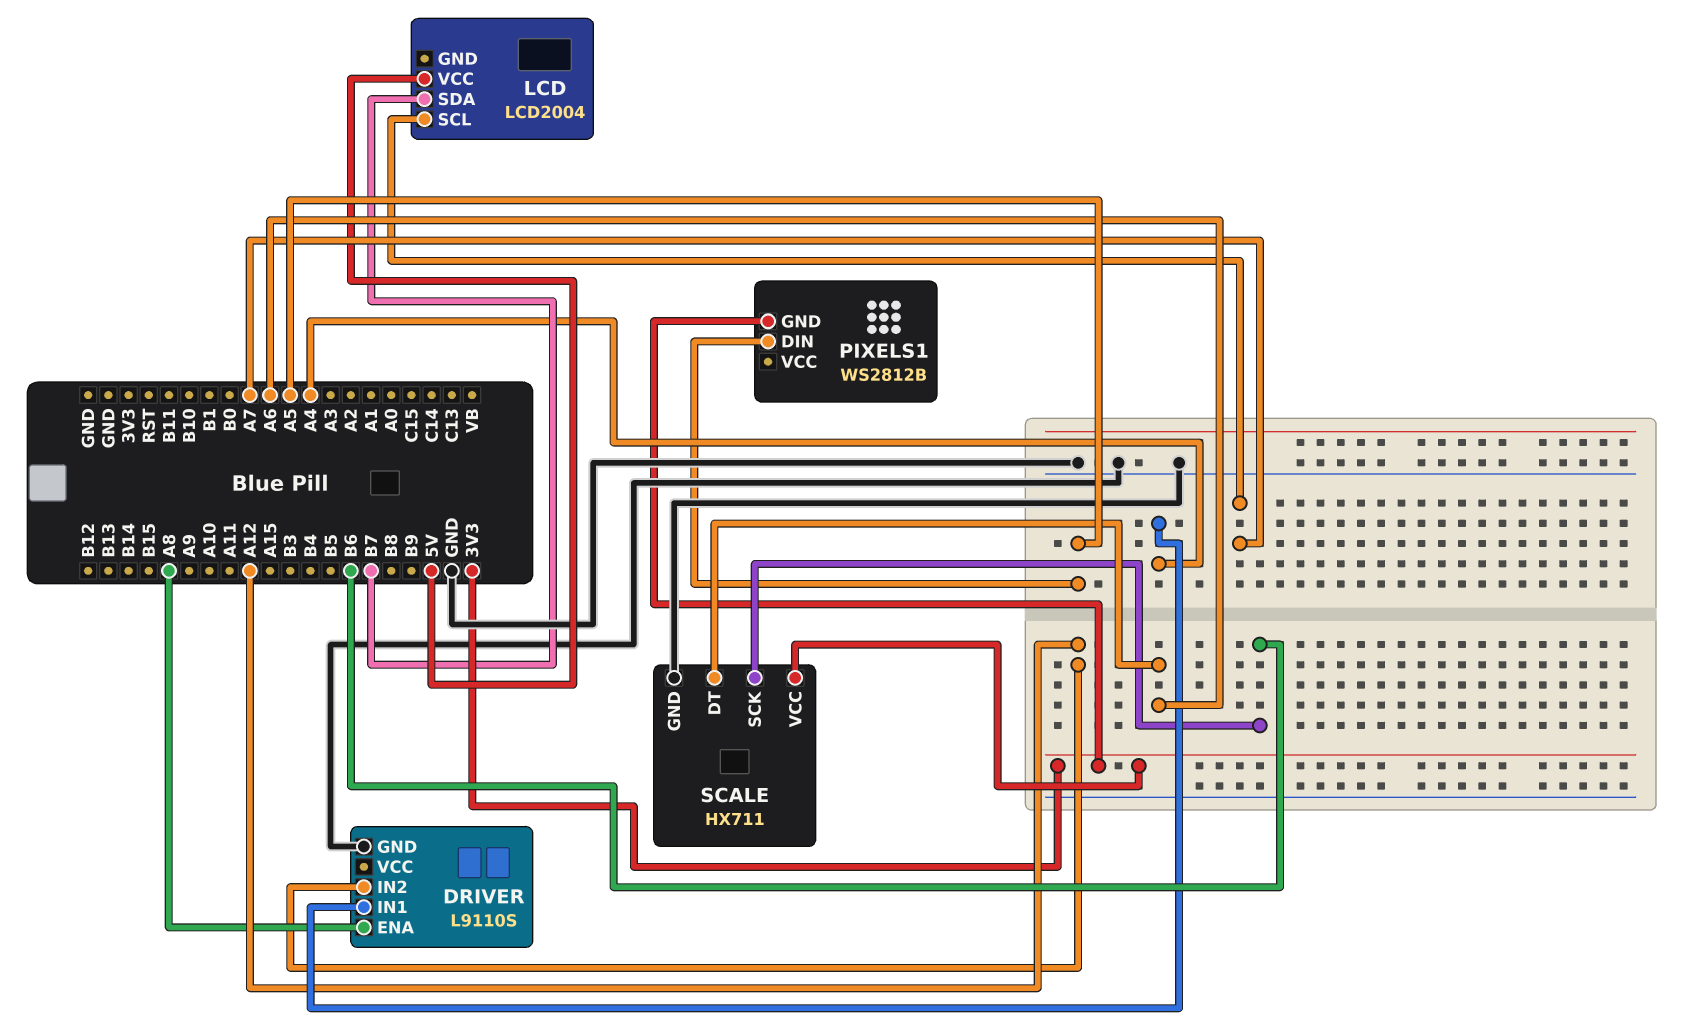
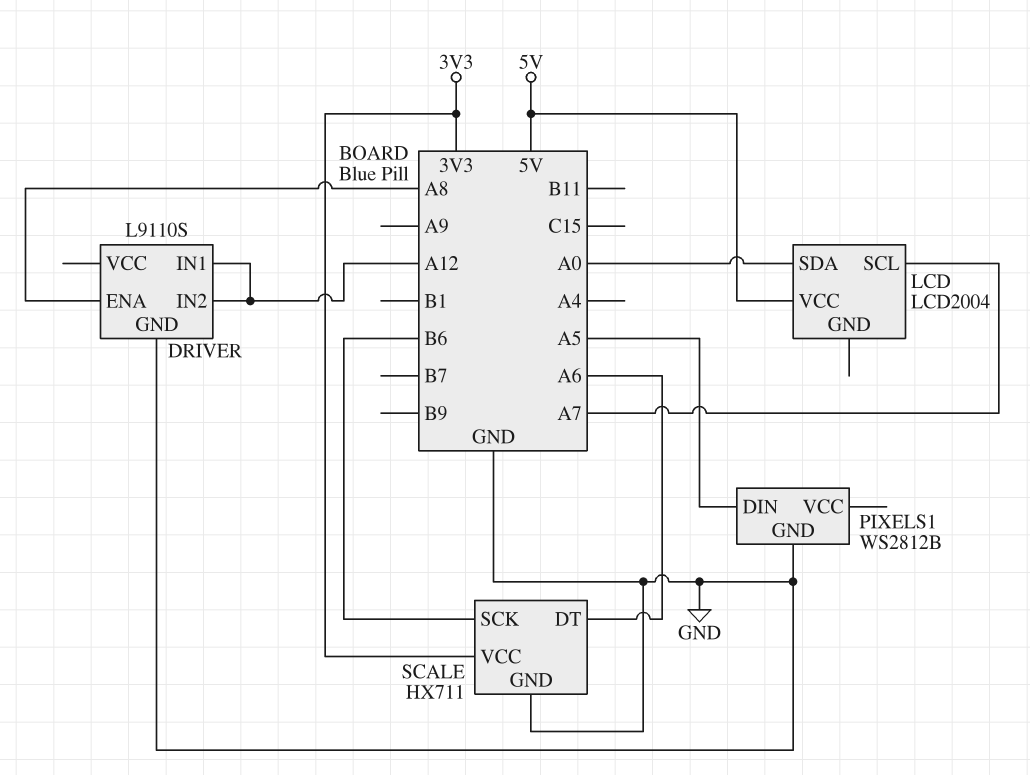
DRIVER pin IN1: A4 -> A12
LCD pin SDA: B7 -> A0
PIXELS1 pin GND: 3V3 -> GND

